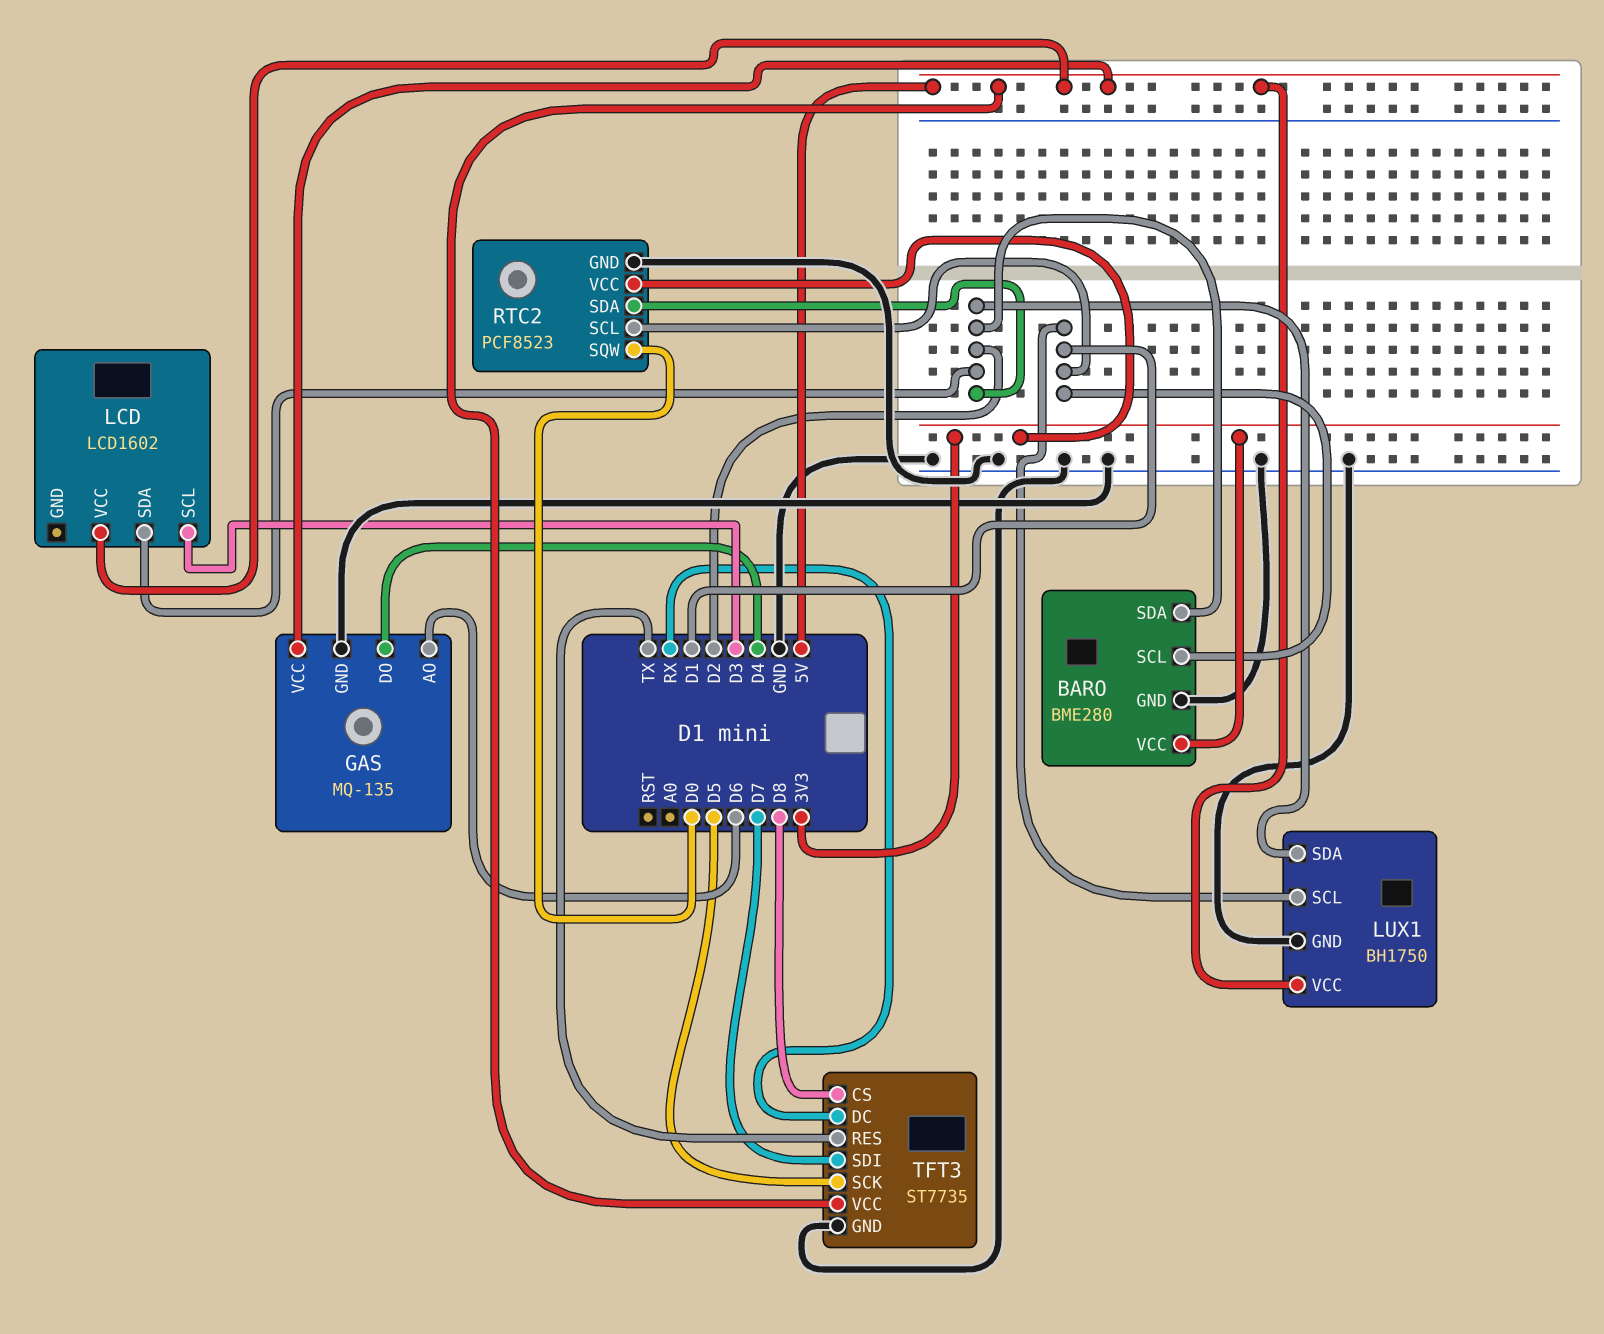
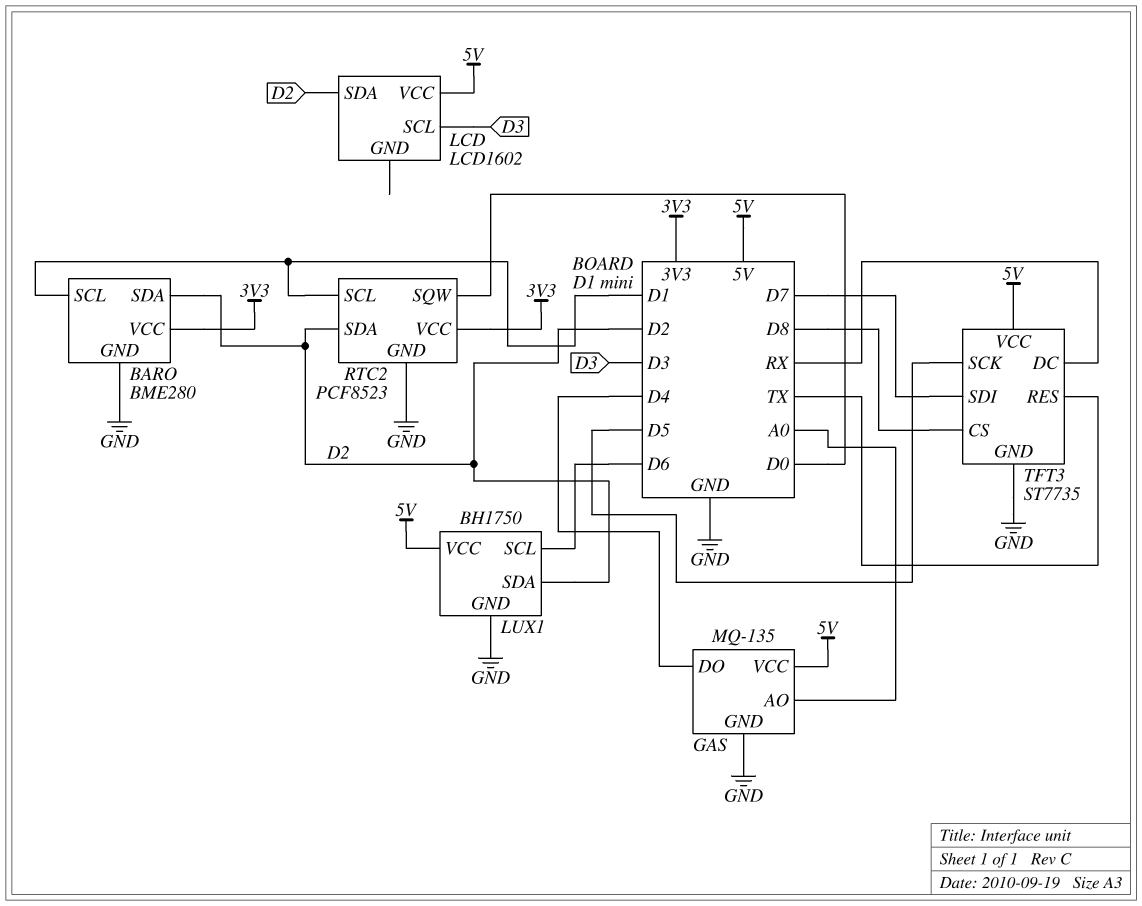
GAS pin AO: D6 -> A0
LUX1 pin SCL: D1 -> D6

